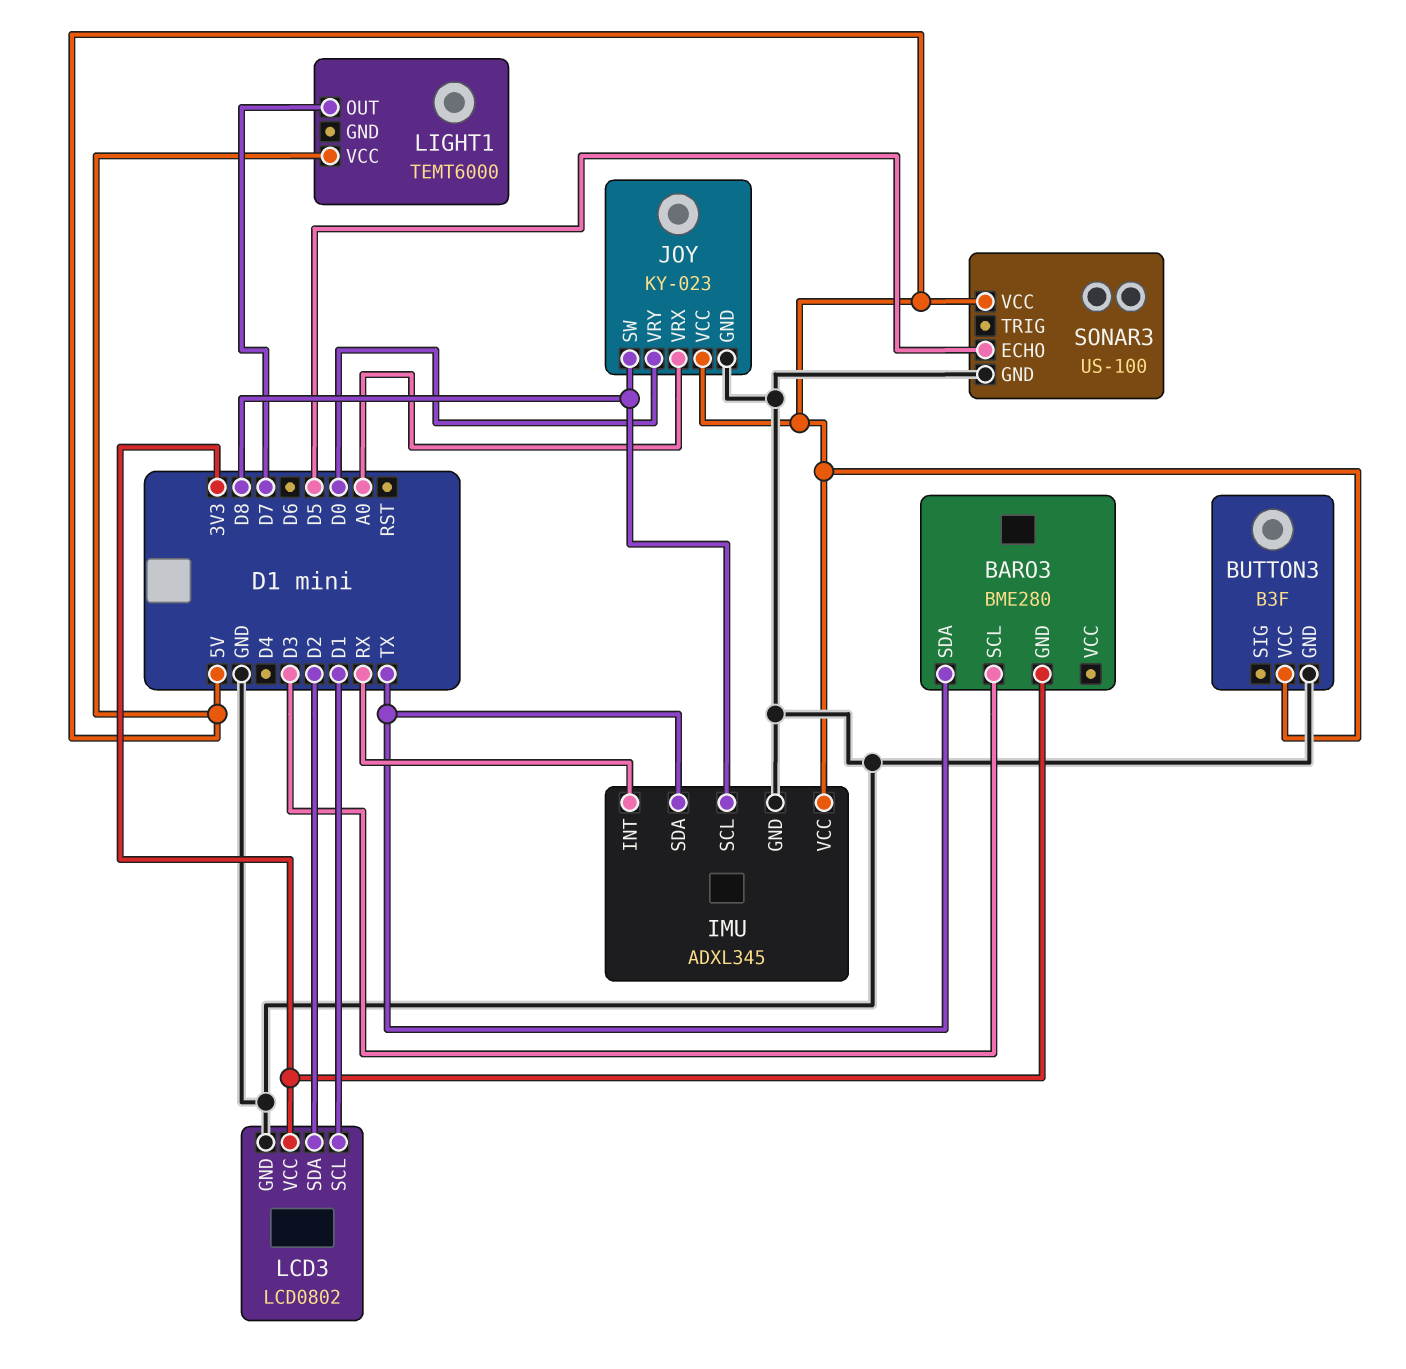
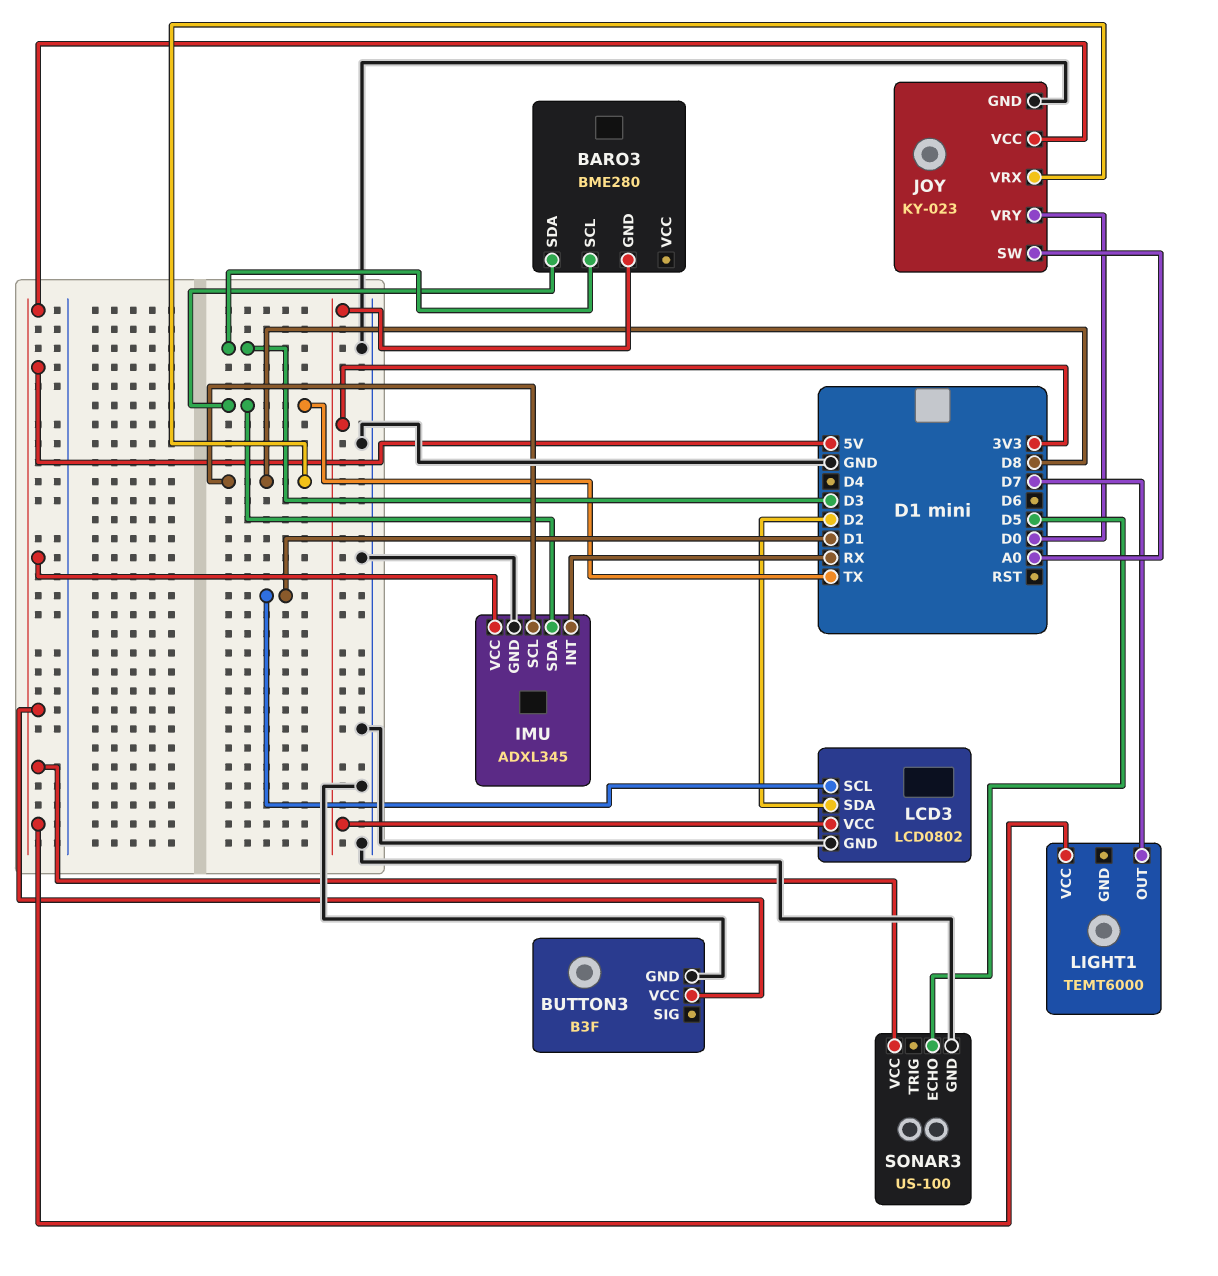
JOY pin SW: D8 -> A0
JOY pin VRX: A0 -> D8

